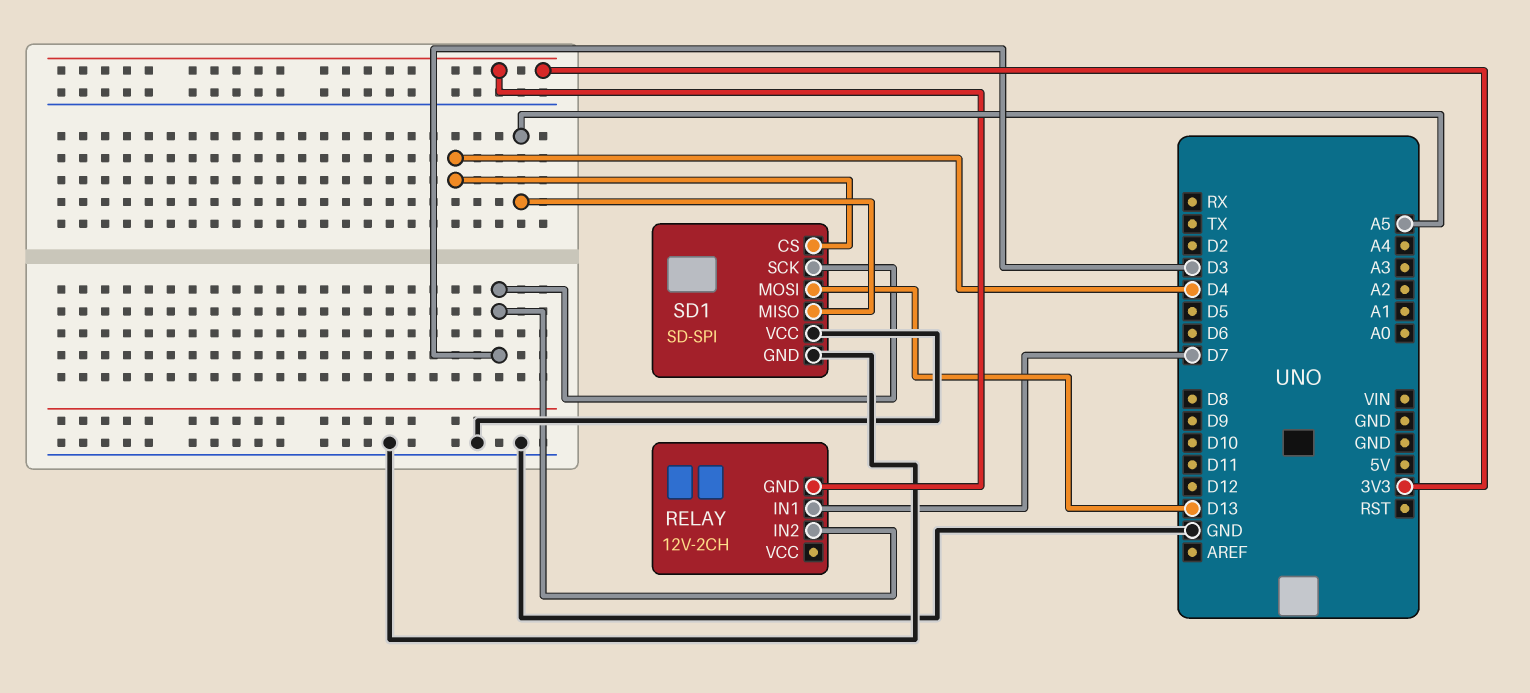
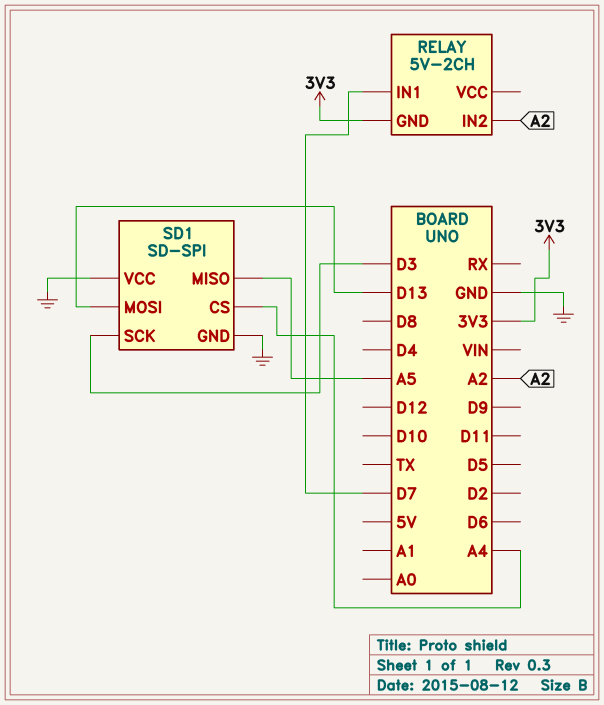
RELAY: 12V-2CH -> 5V-2CH
RELAY pin IN2: D3 -> A2
SD1 pin CS: D4 -> A4

